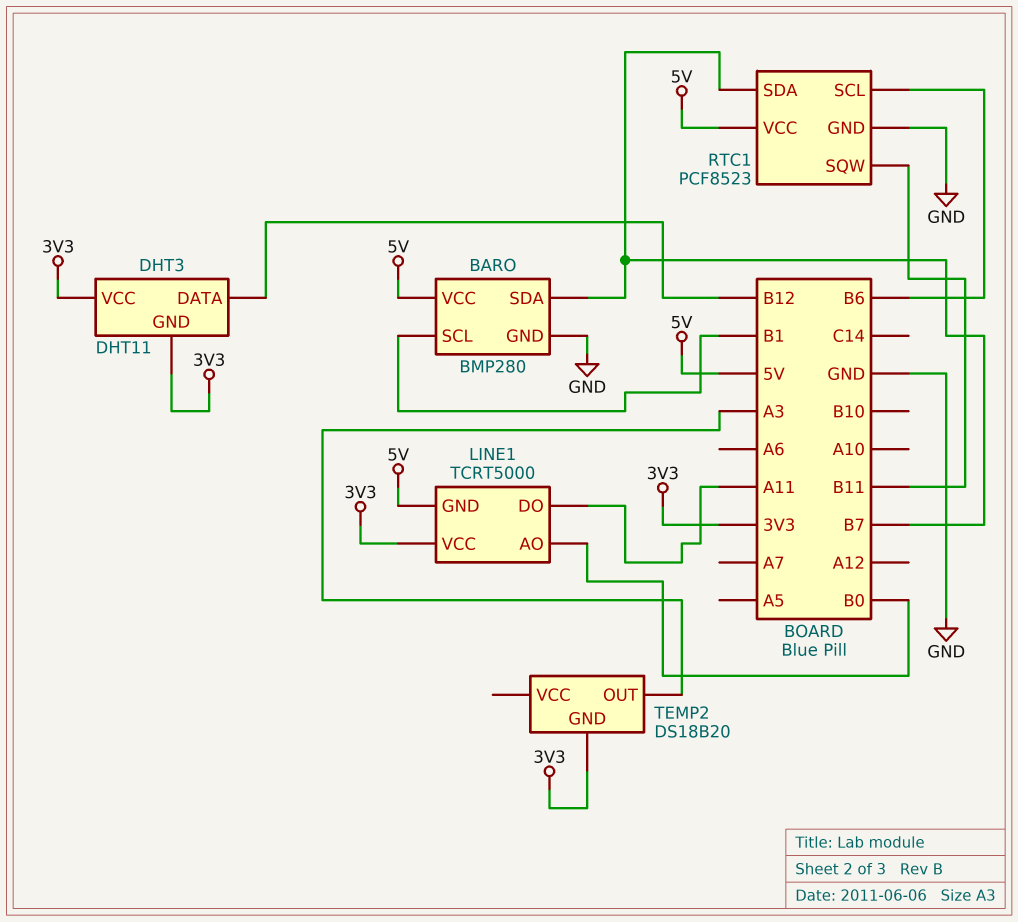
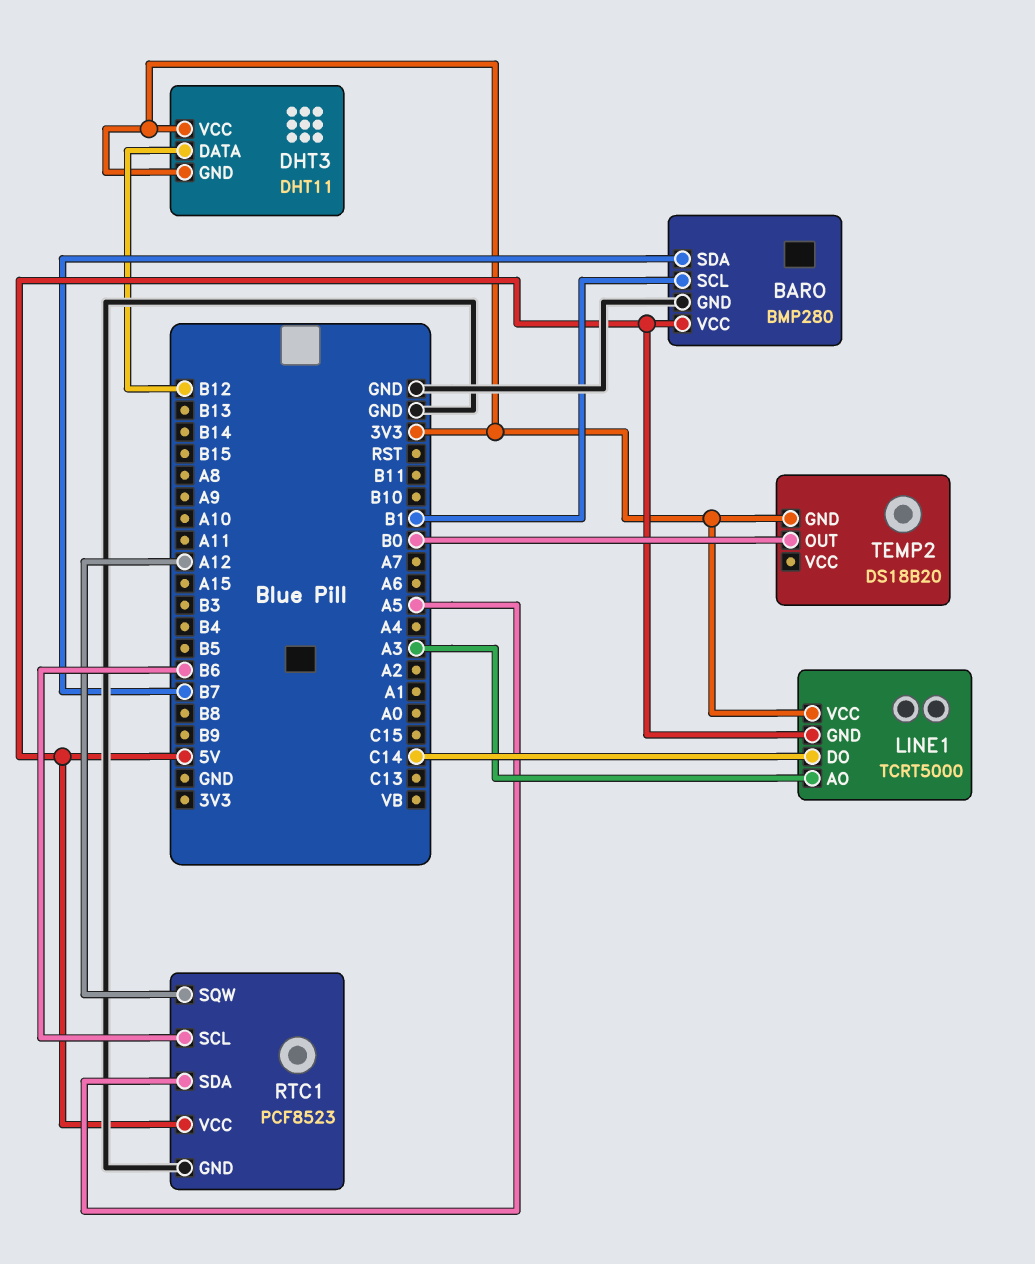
LINE1 pin AO: B0 -> A3
LINE1 pin DO: A11 -> C14
RTC1 pin SDA: B7 -> A5
RTC1 pin SQW: B11 -> A12
TEMP2 pin OUT: A3 -> B0

